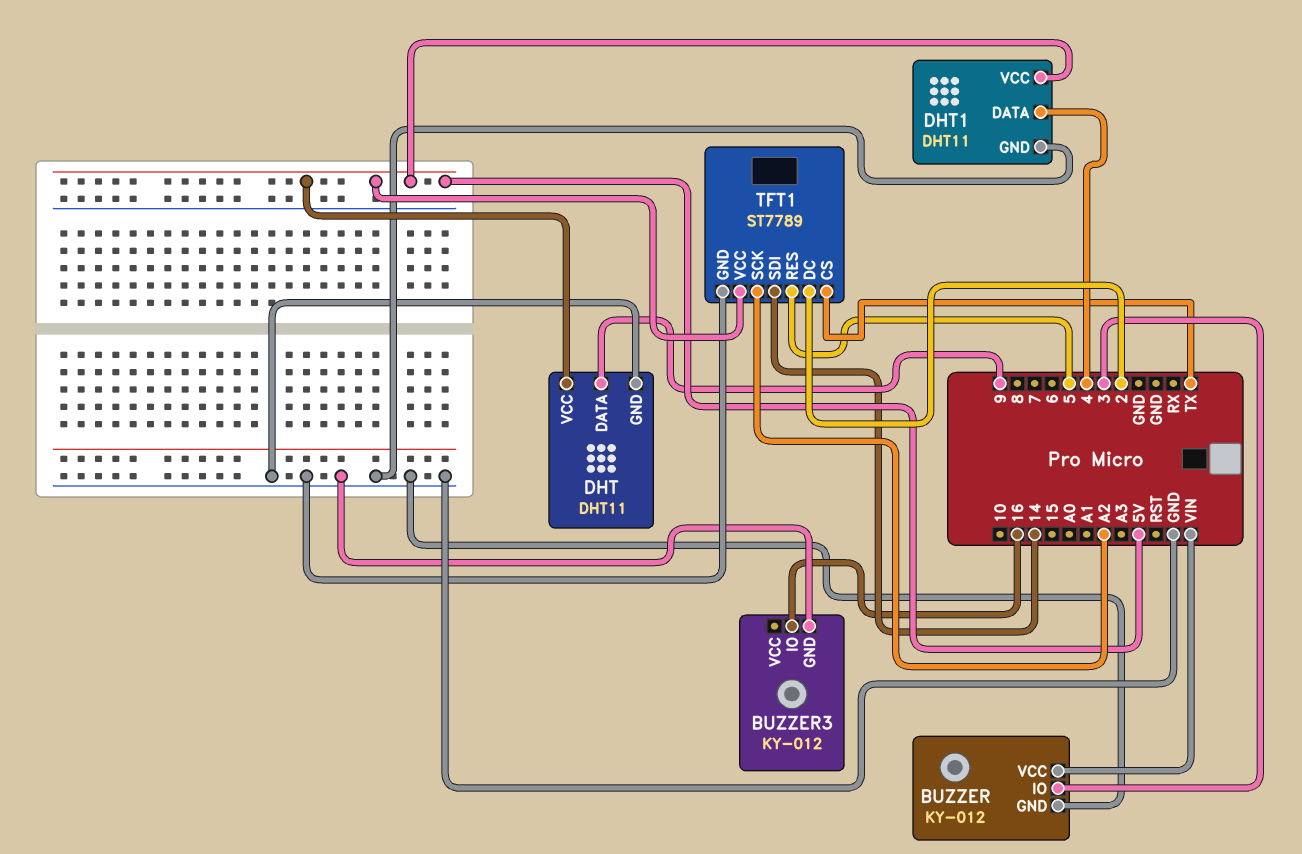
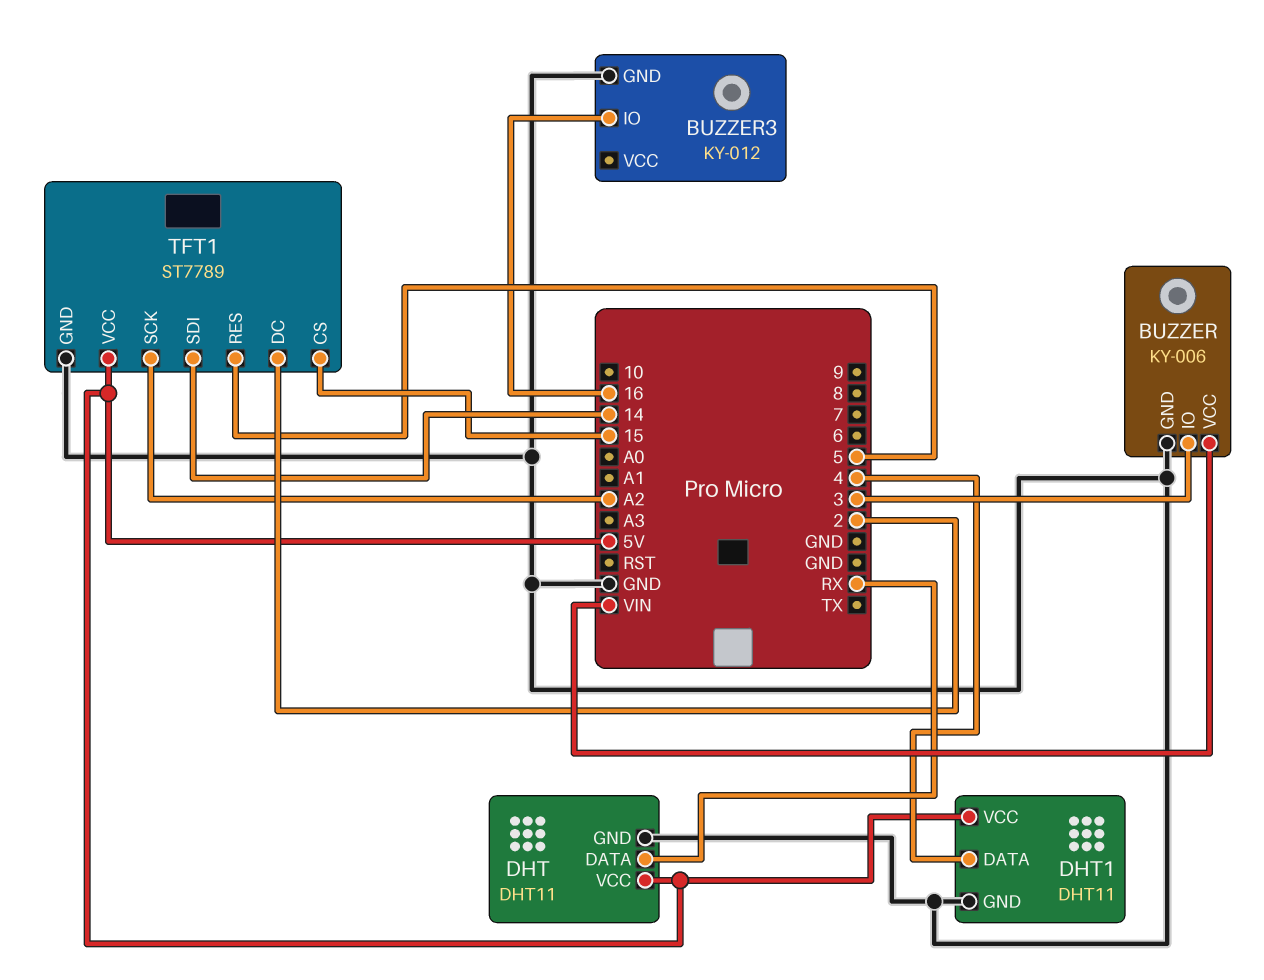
BUZZER: KY-012 -> KY-006
DHT pin DATA: 9 -> RX
TFT1 pin CS: TX -> 15

